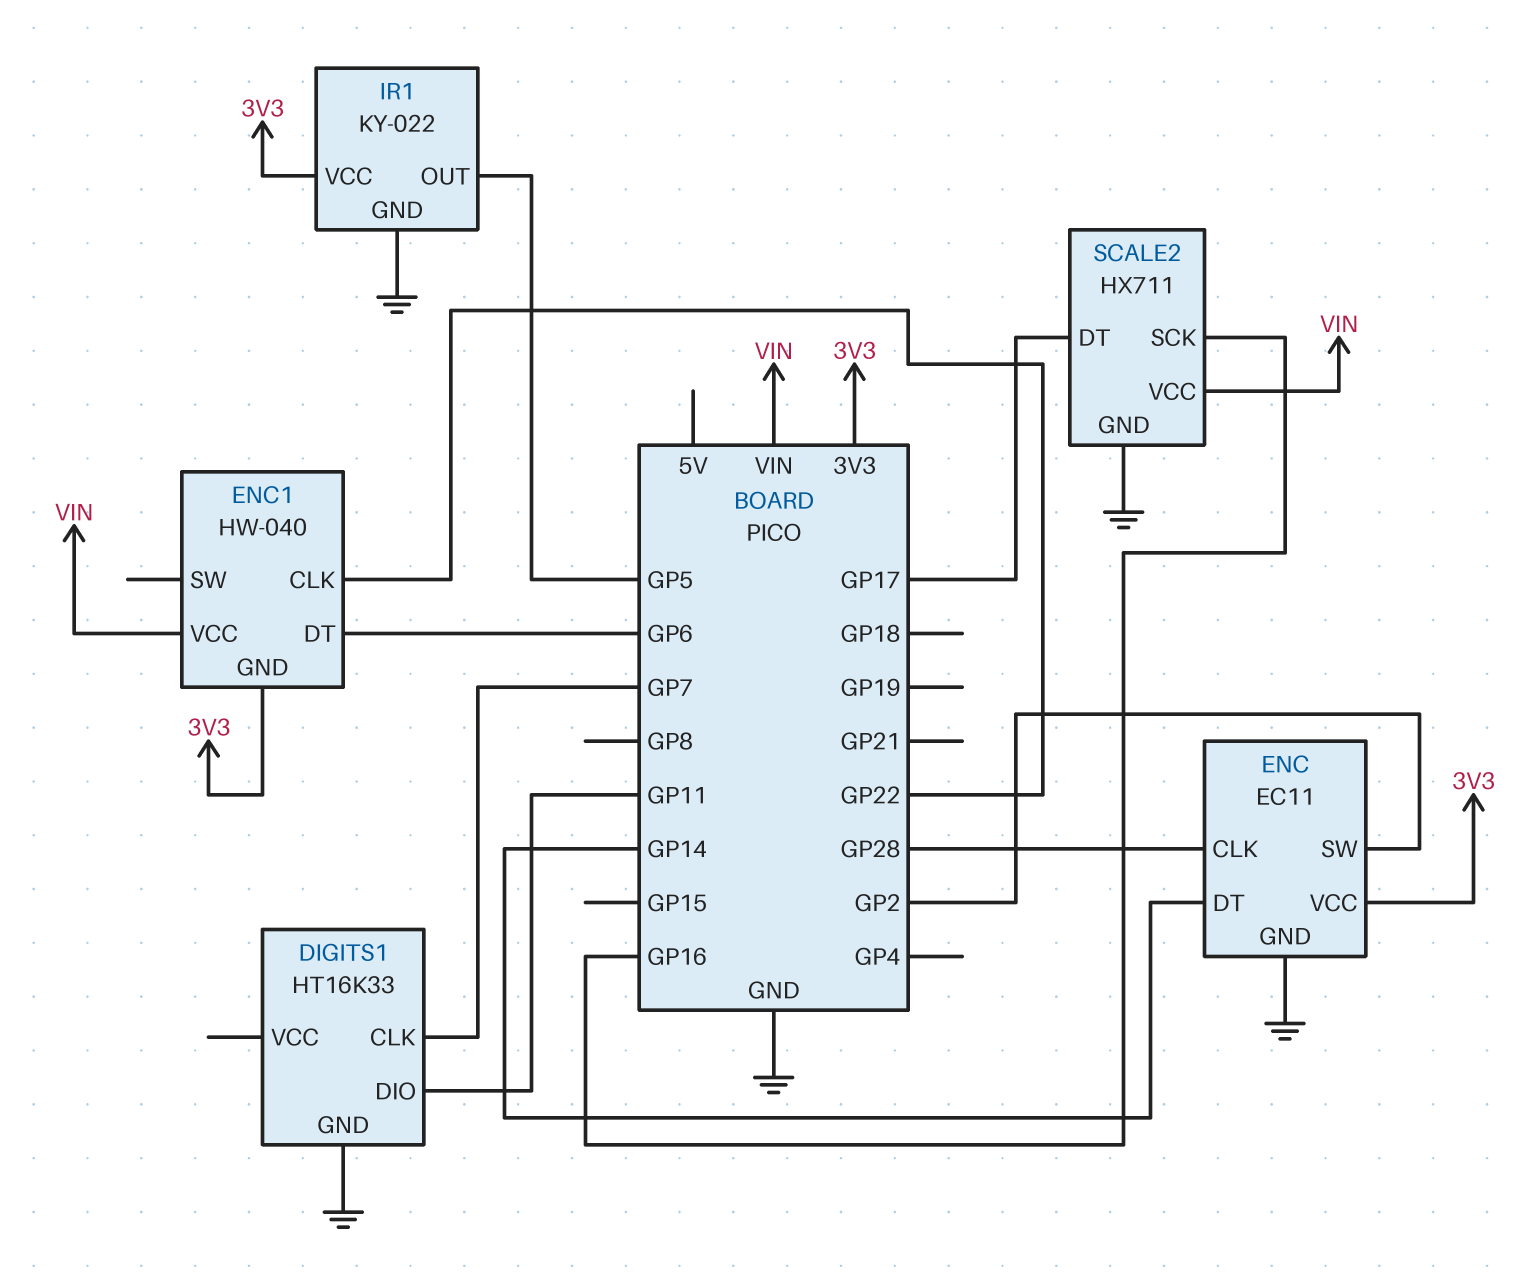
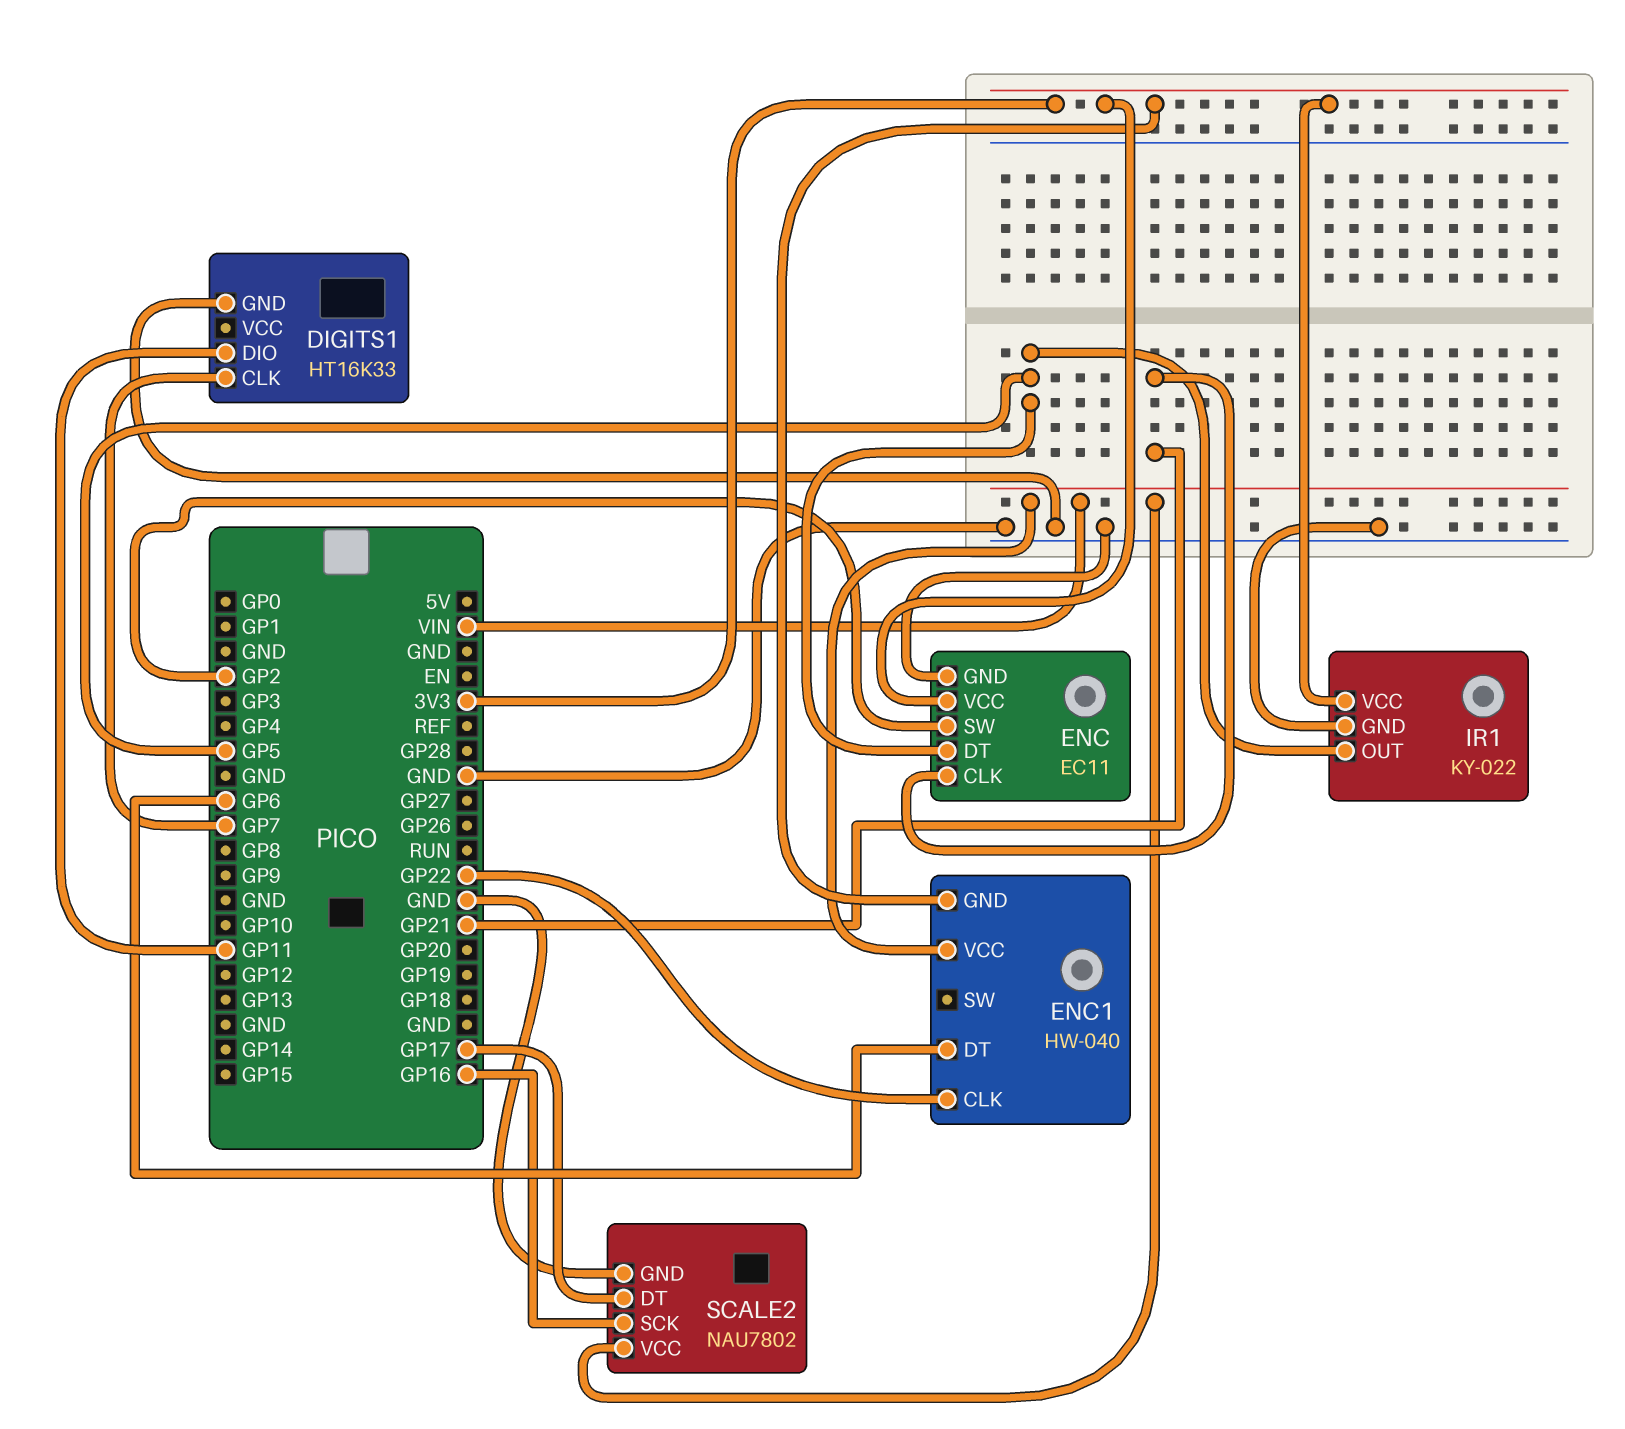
ENC pin CLK: GP28 -> GP21
ENC pin DT: GP14 -> GP5
SCALE2: HX711 -> NAU7802

